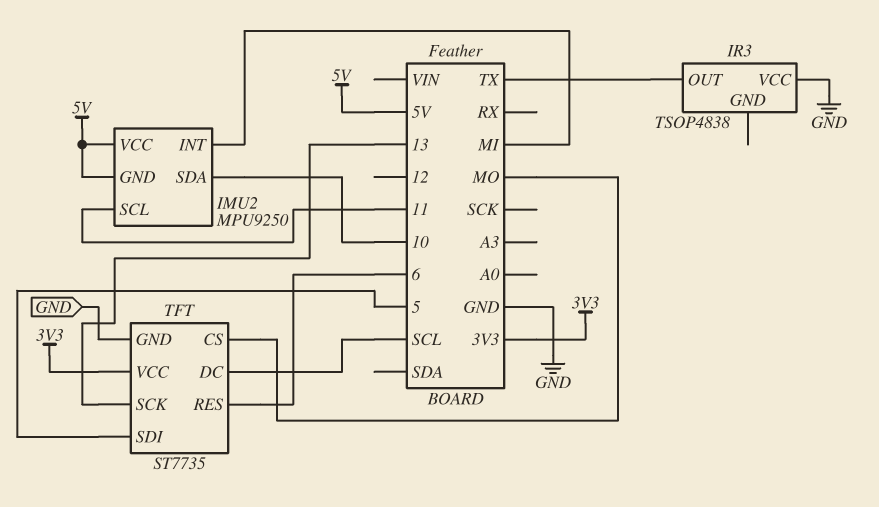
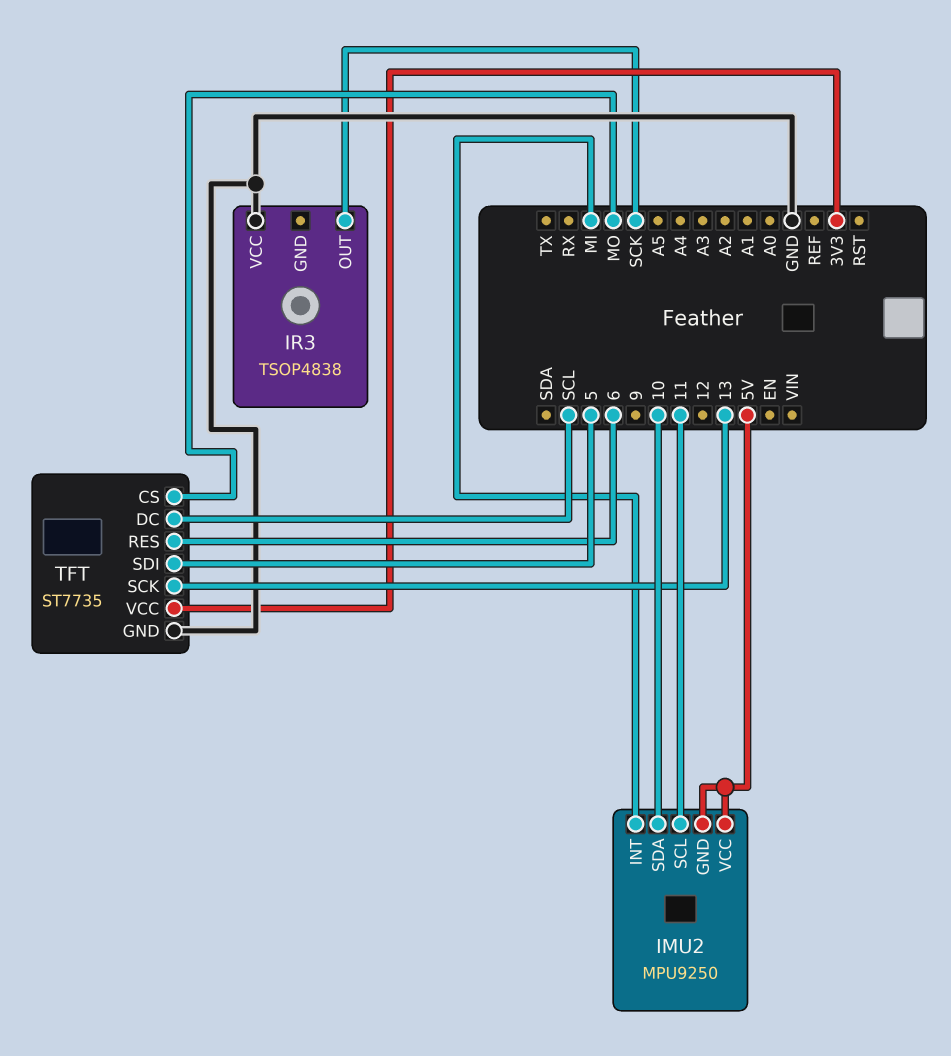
IR3 pin OUT: TX -> SCK

